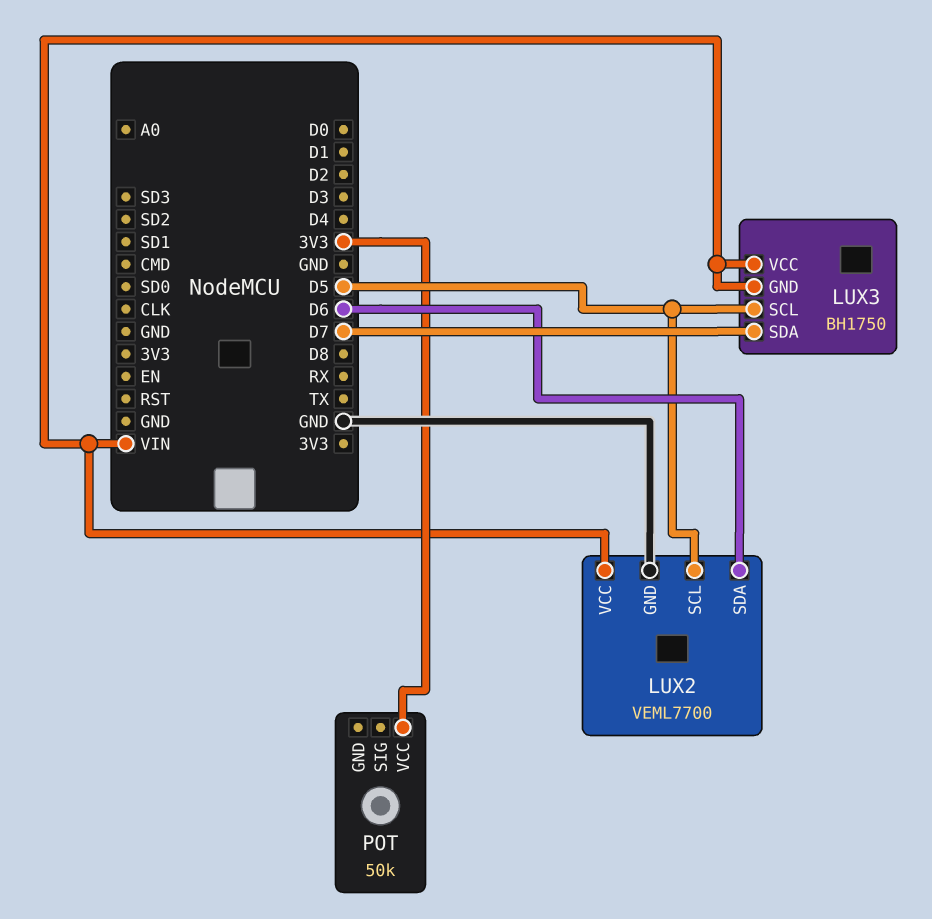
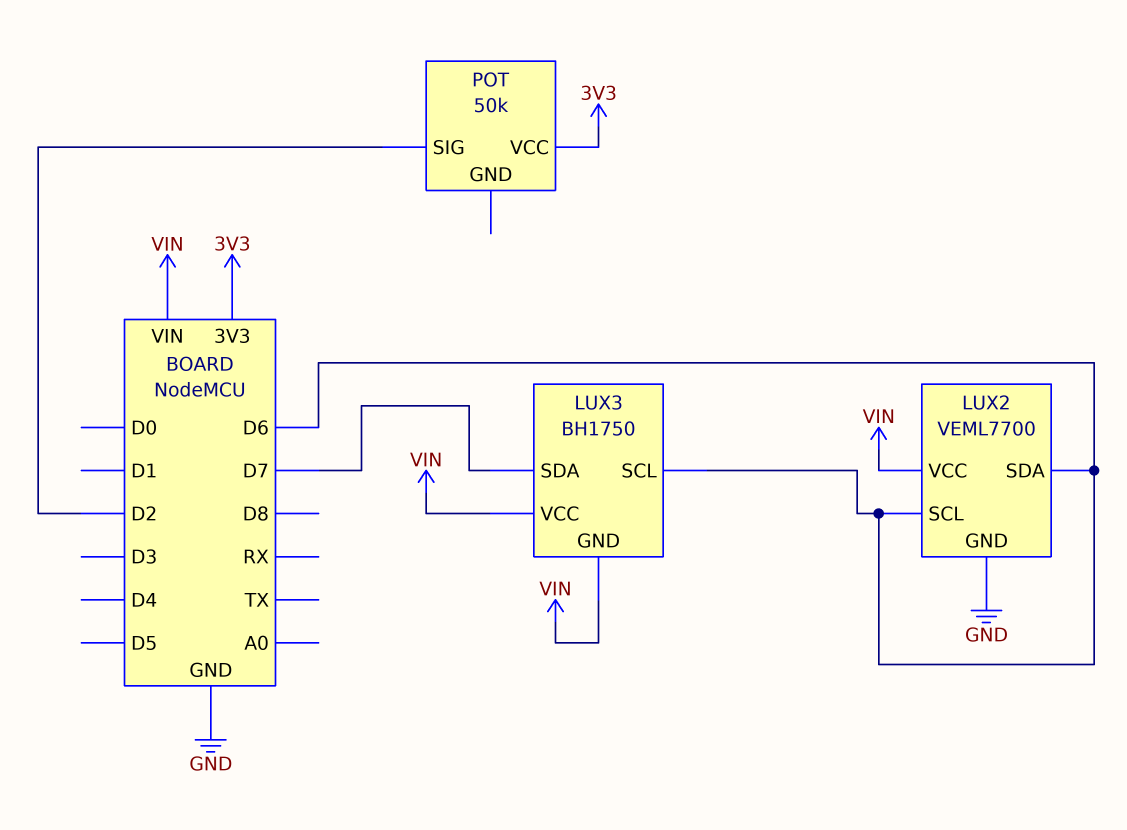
LUX2 pin SCL: D5 -> D6
LUX3 pin SCL: D5 -> D6
POT pin SIG: none -> D2

